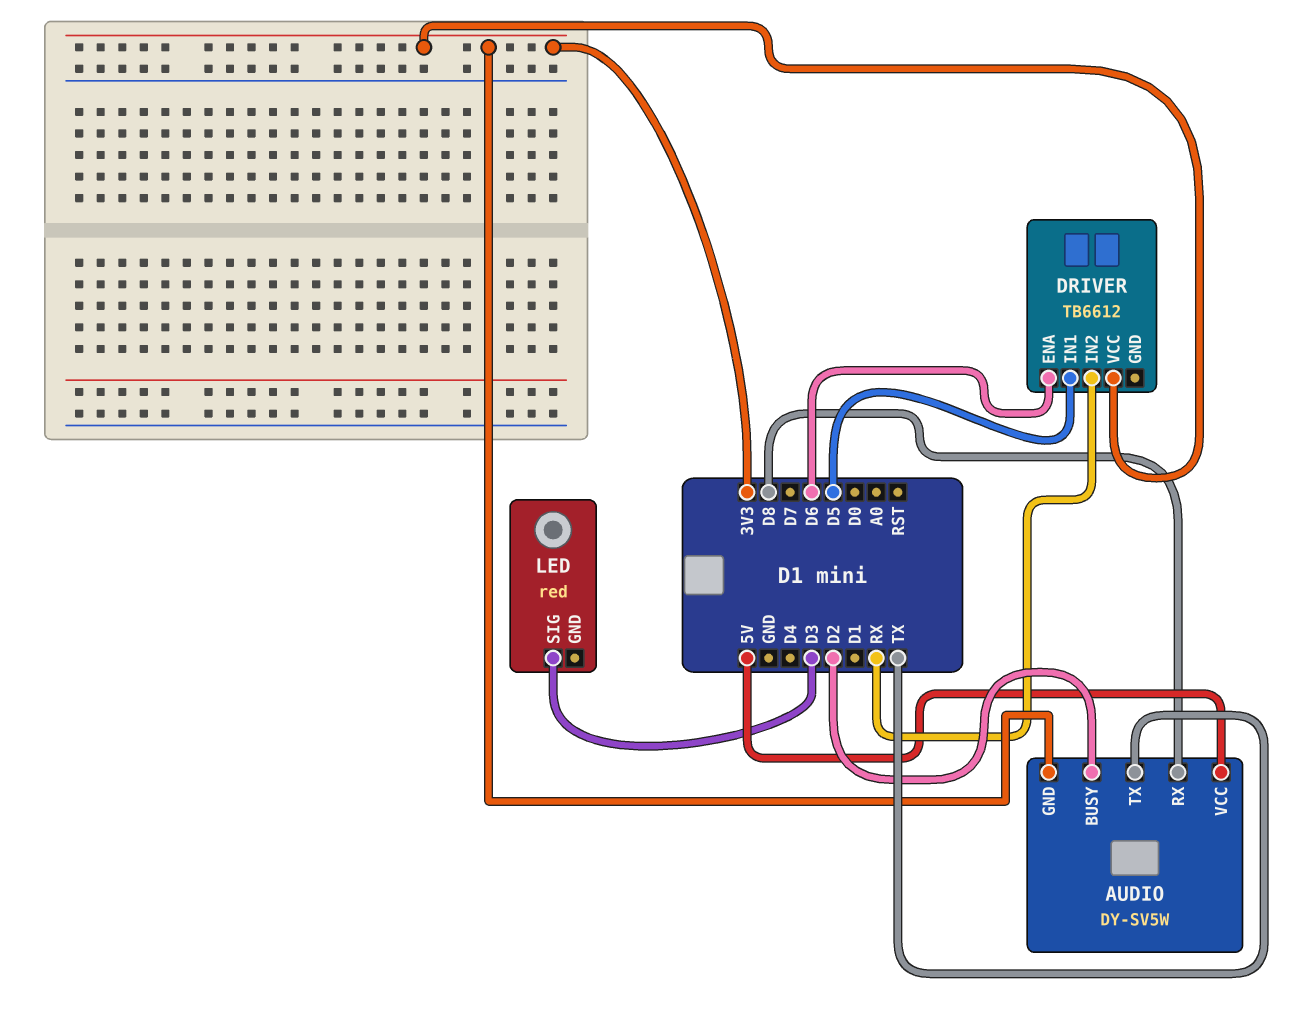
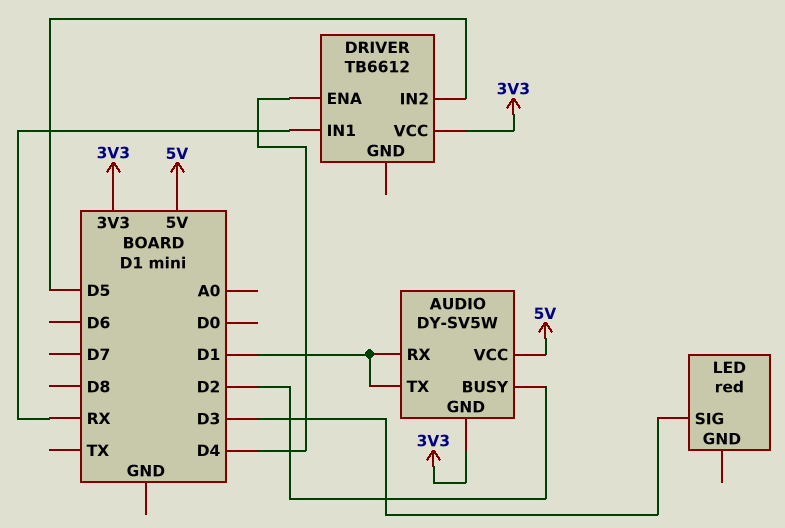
AUDIO pin RX: D8 -> D1
AUDIO pin TX: TX -> D1
DRIVER pin ENA: D6 -> D4
DRIVER pin IN1: D5 -> RX
DRIVER pin IN2: RX -> D5

